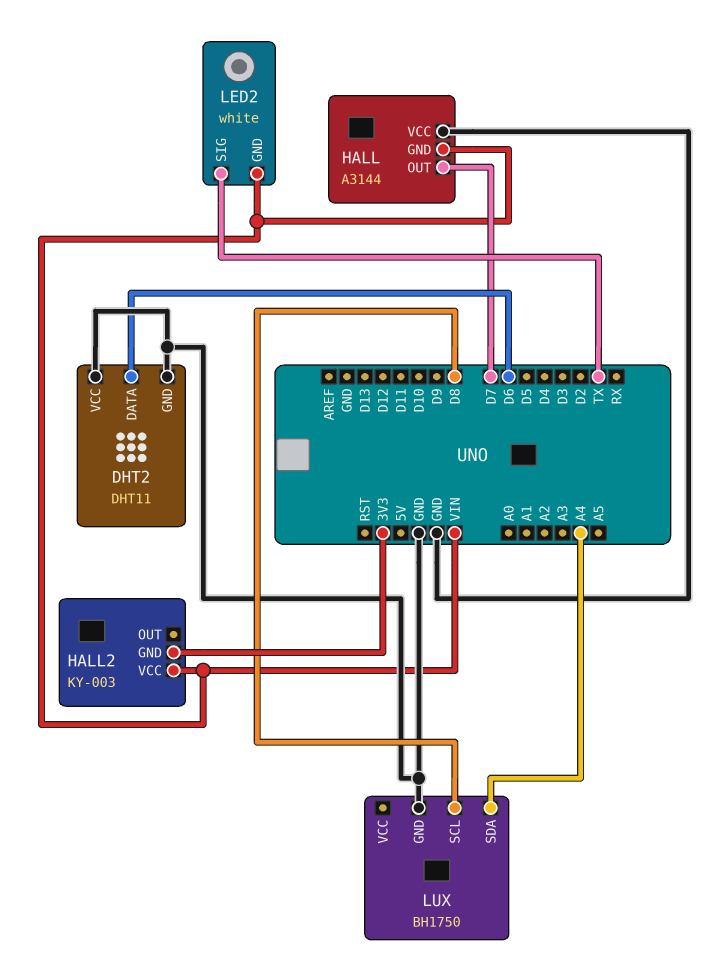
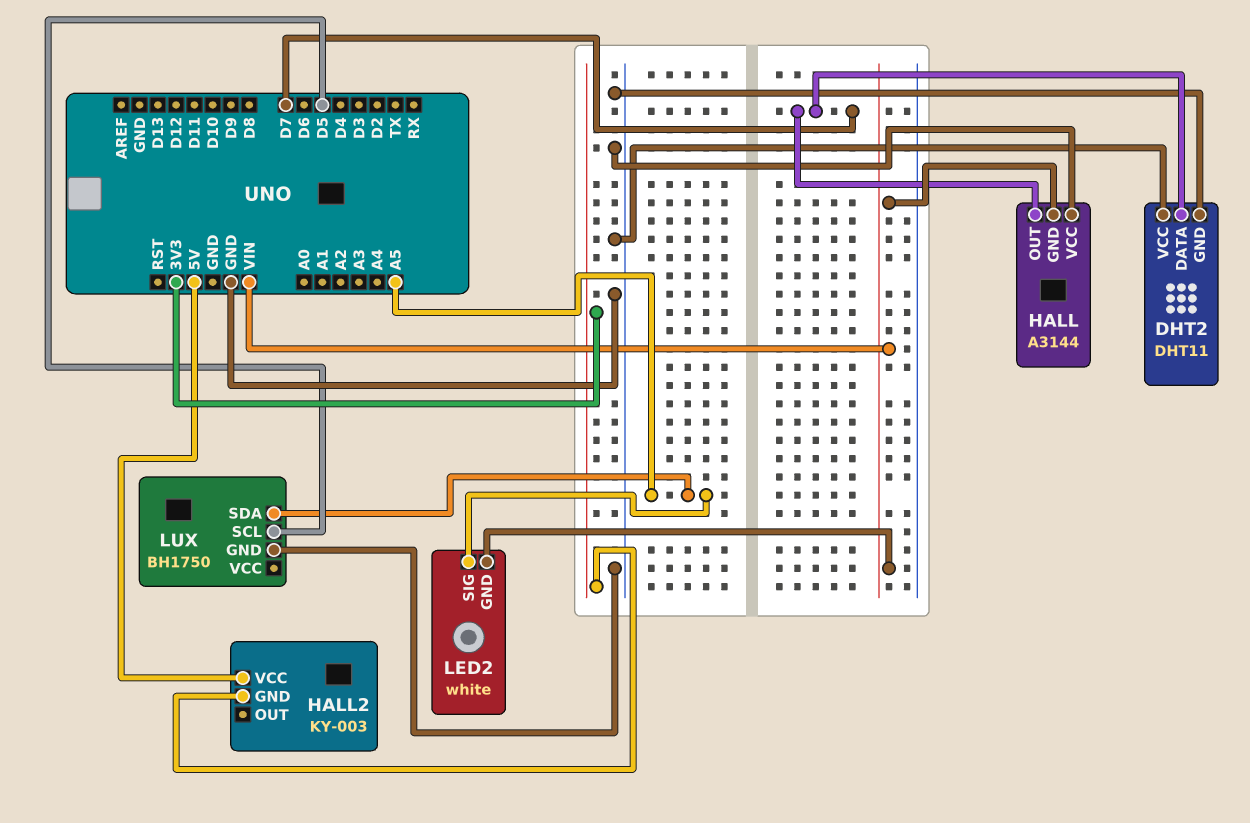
DHT2 pin DATA: D6 -> D7
HALL2 pin VCC: VIN -> 5V
LED2 pin SIG: TX -> A5
LUX pin SCL: D8 -> D5
LUX pin SDA: A4 -> A5

